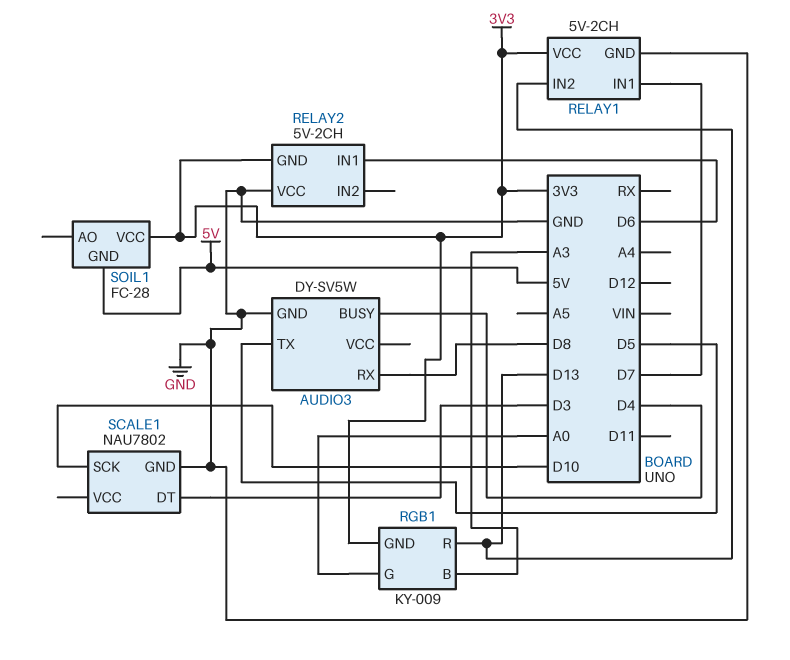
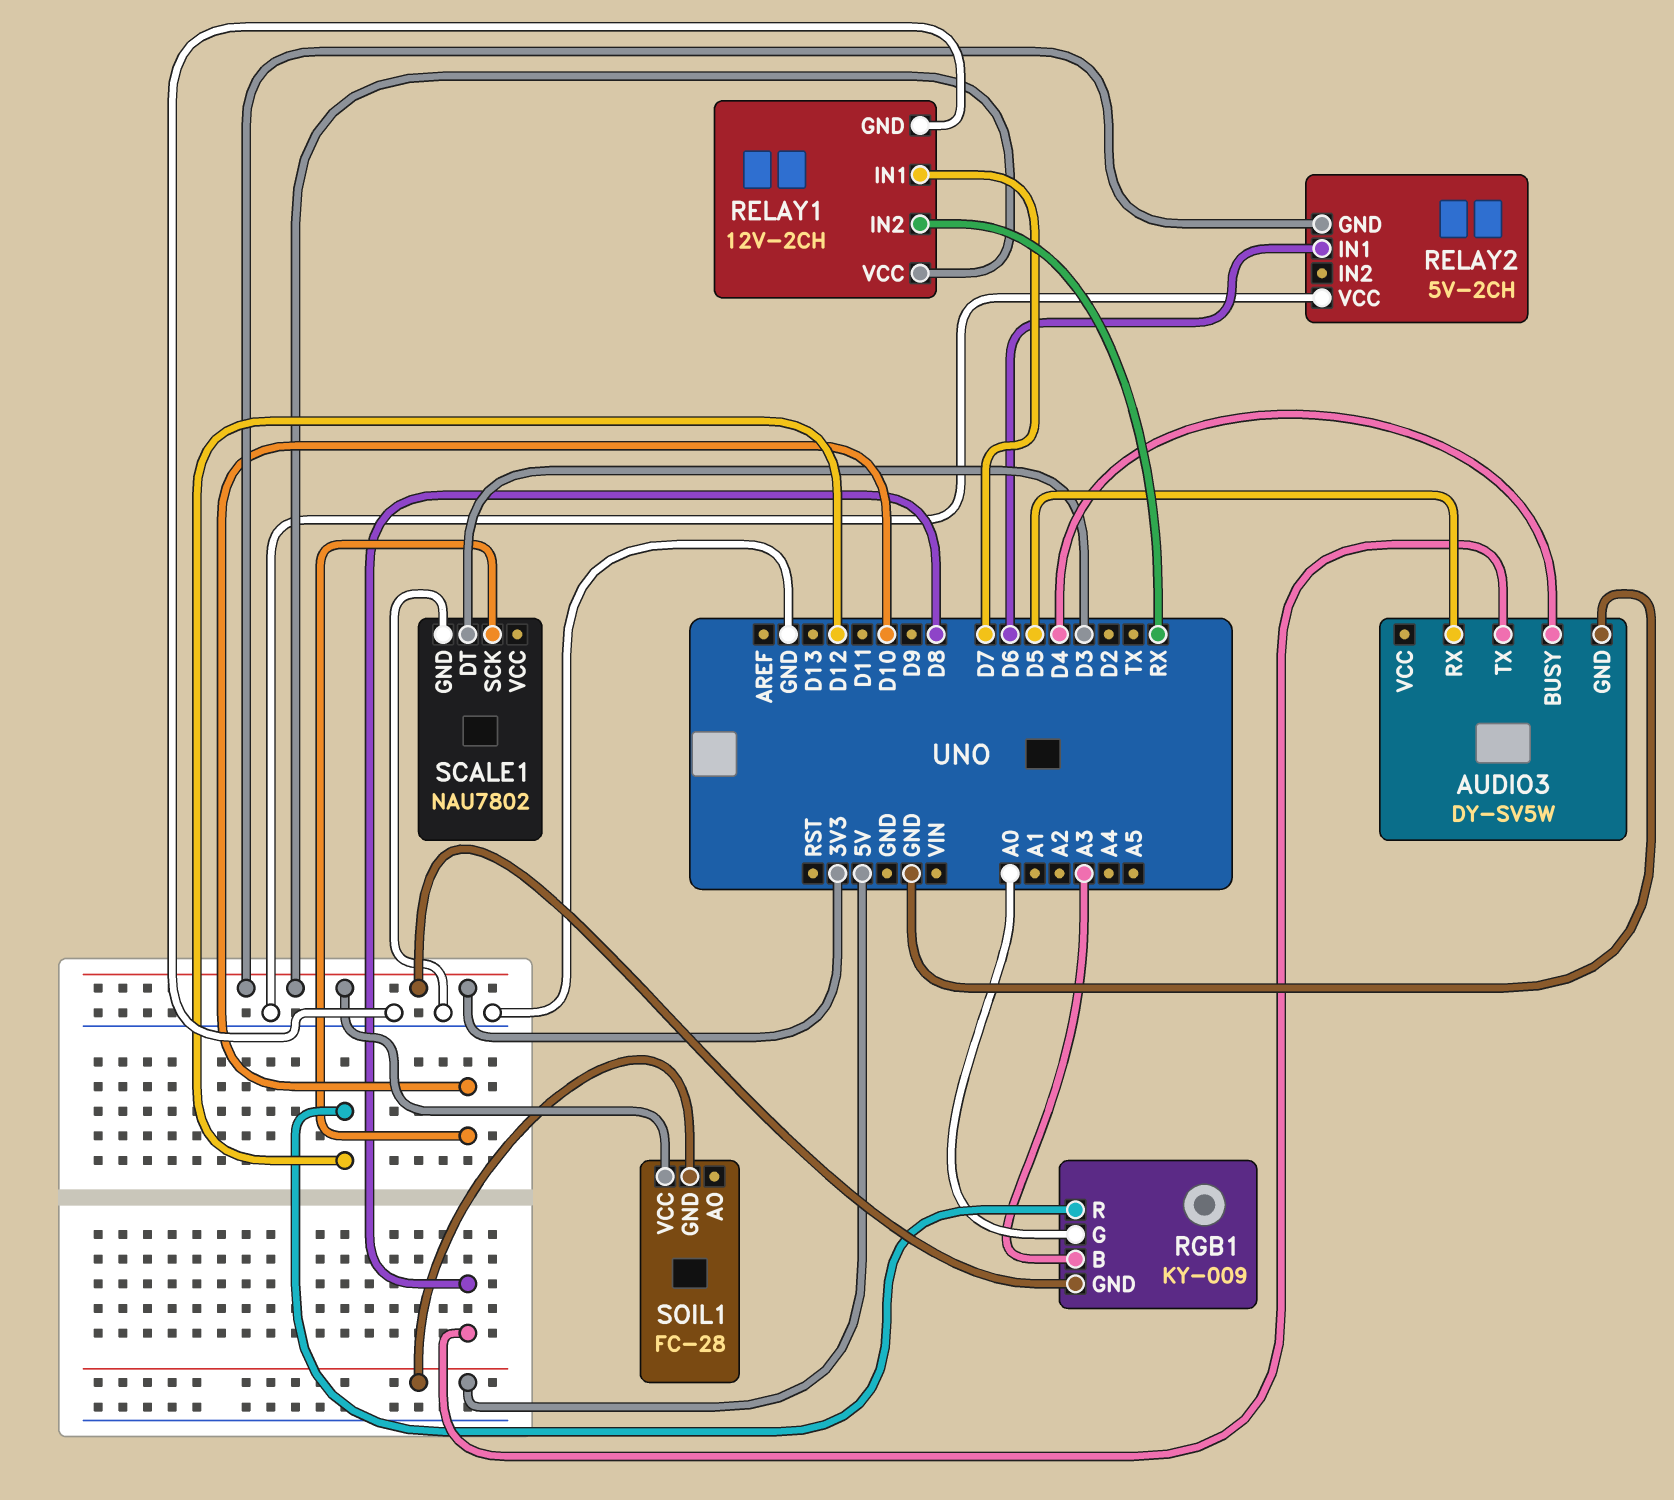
AUDIO3 pin RX: D8 -> D5
AUDIO3 pin TX: D5 -> D8
RELAY1: 5V-2CH -> 12V-2CH
RELAY1 pin IN2: D13 -> RX
RGB1 pin R: D13 -> D12

